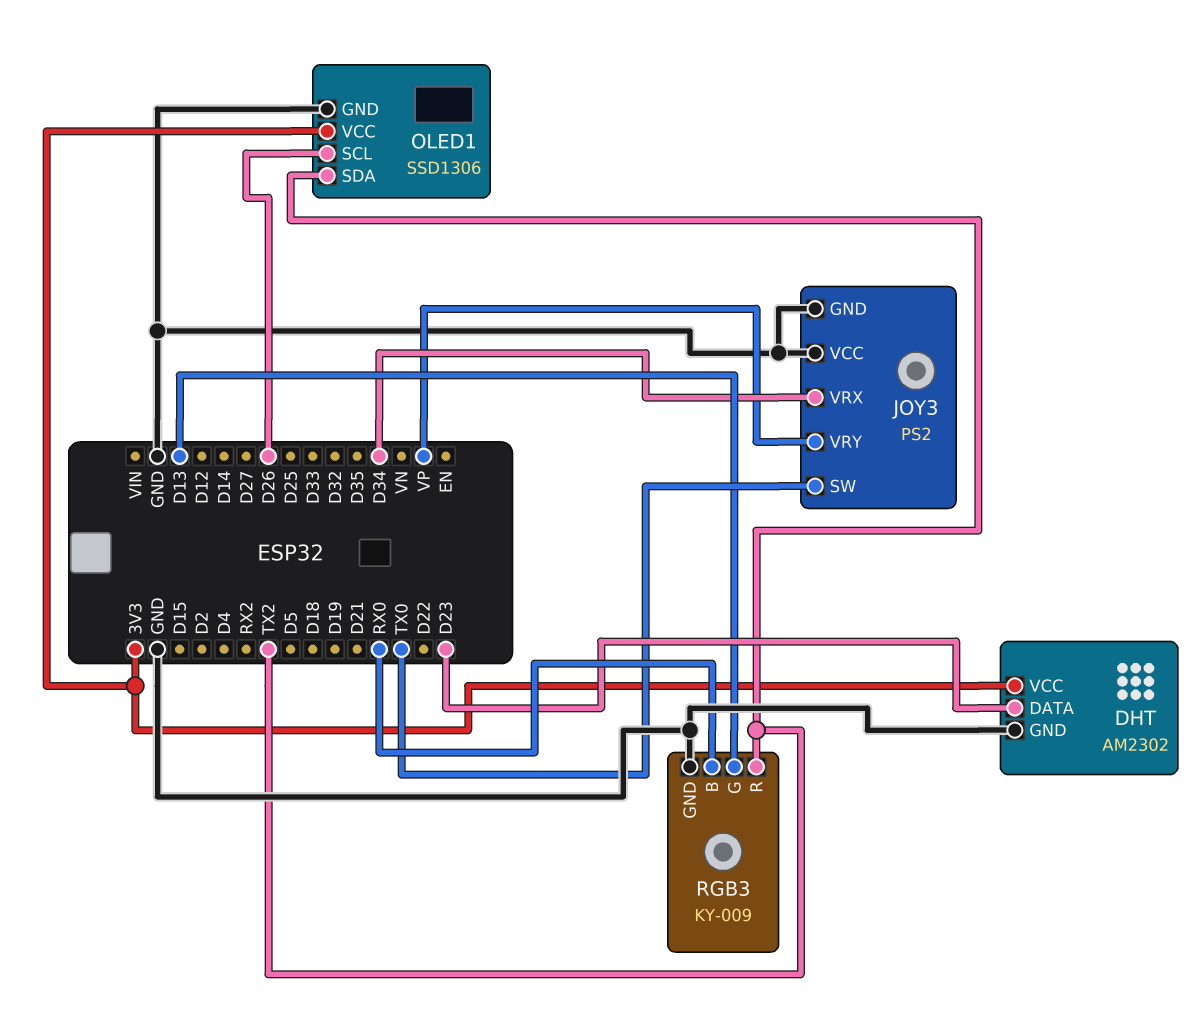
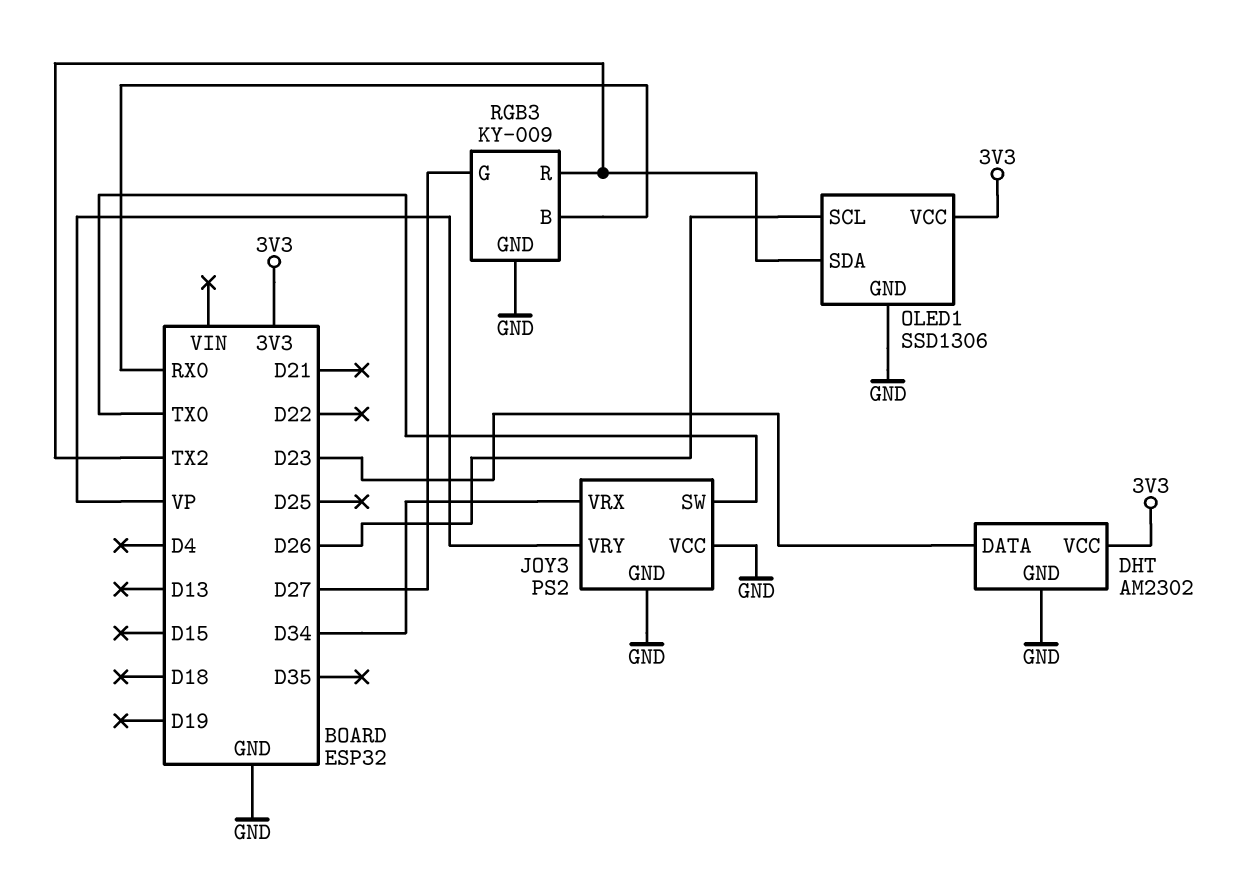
RGB3 pin G: D13 -> D27

